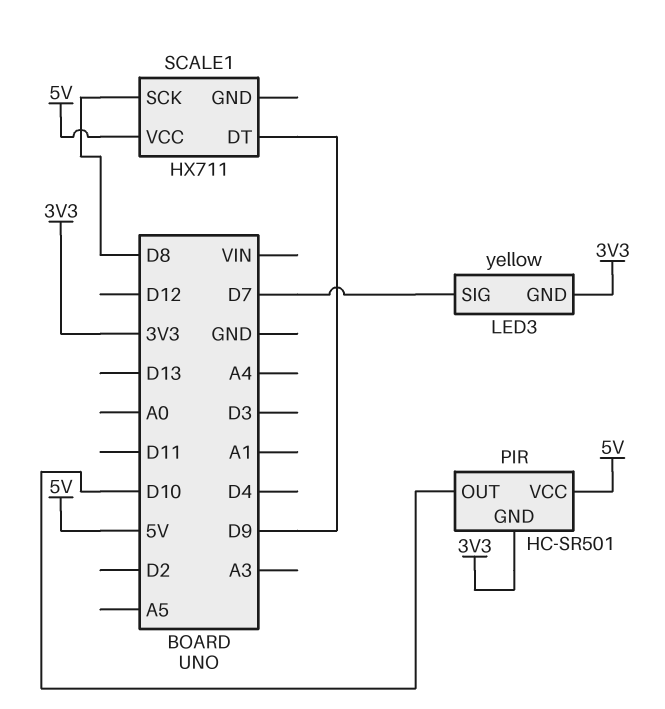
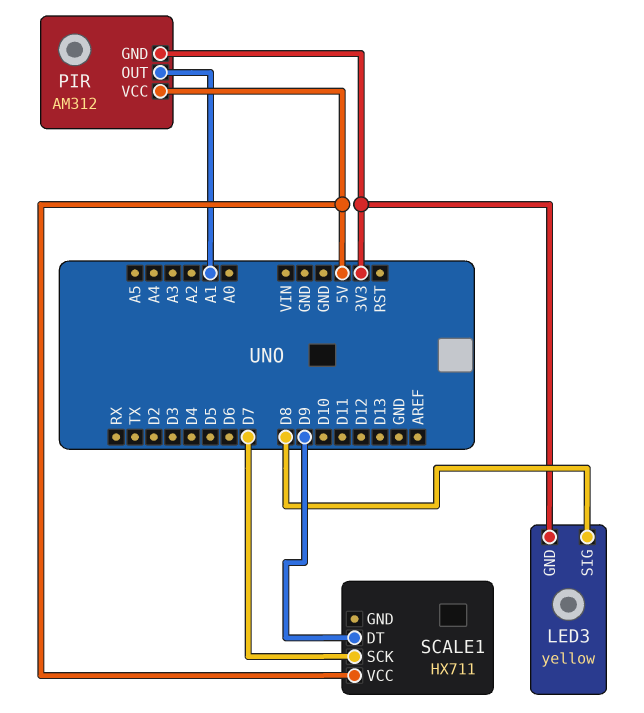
LED3 pin SIG: D7 -> D8
PIR: HC-SR501 -> AM312
PIR pin OUT: D10 -> A1
SCALE1 pin SCK: D8 -> D7

